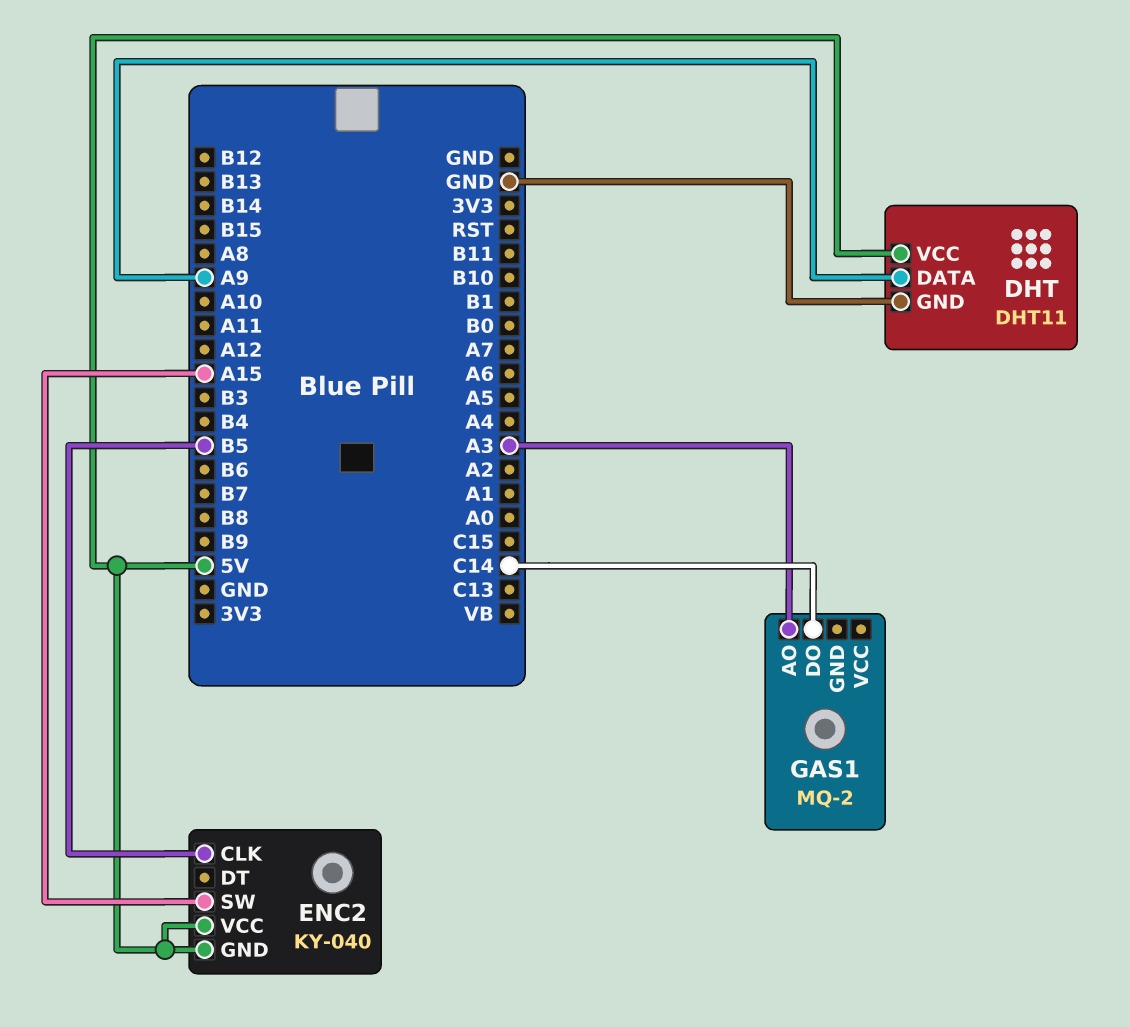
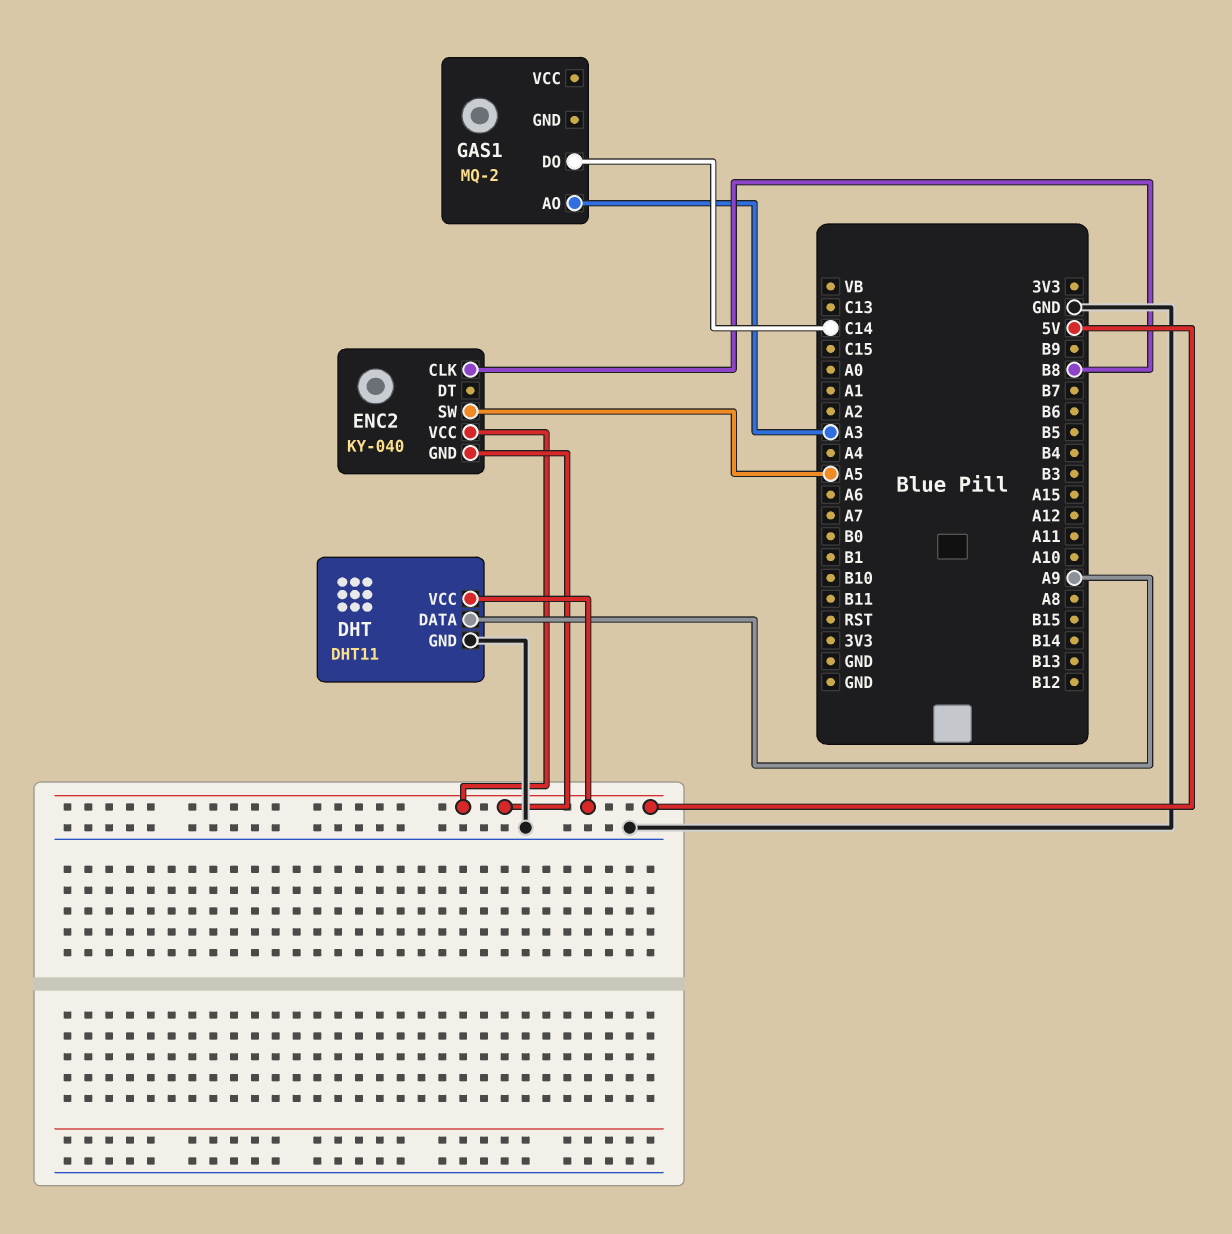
ENC2 pin CLK: B5 -> B8
ENC2 pin SW: A15 -> A5

